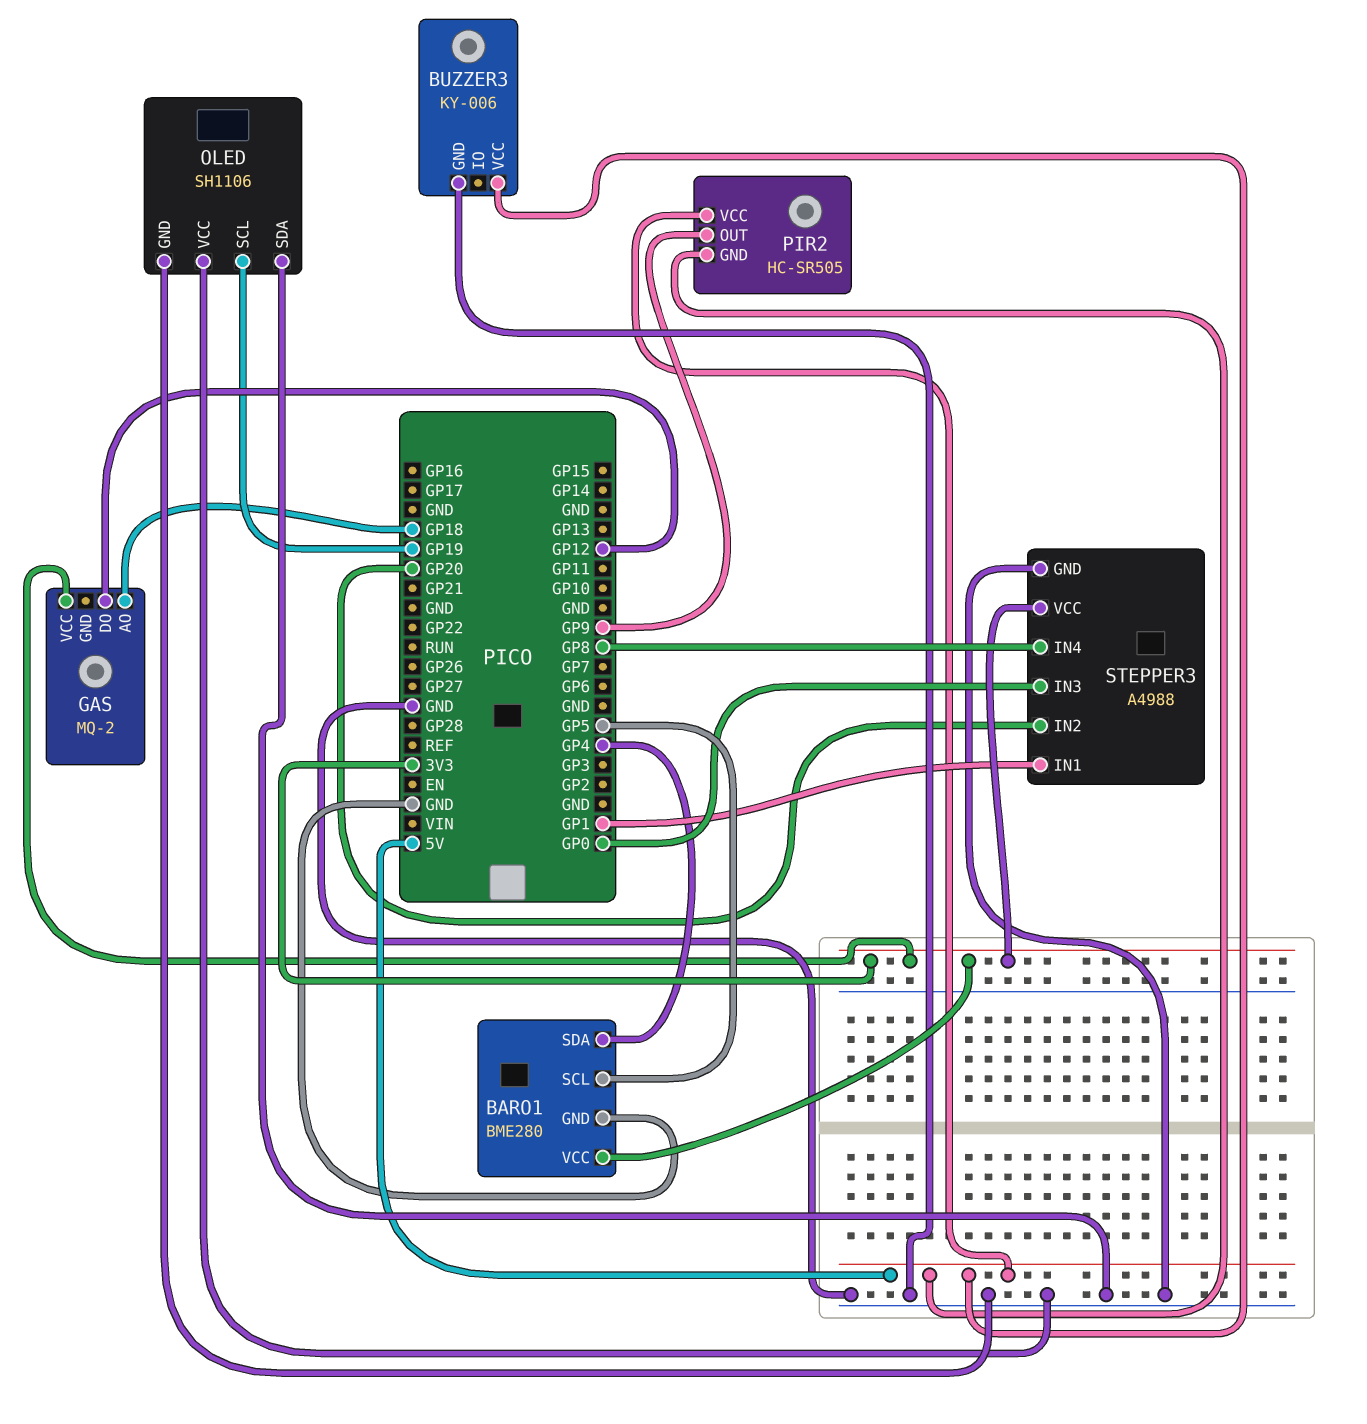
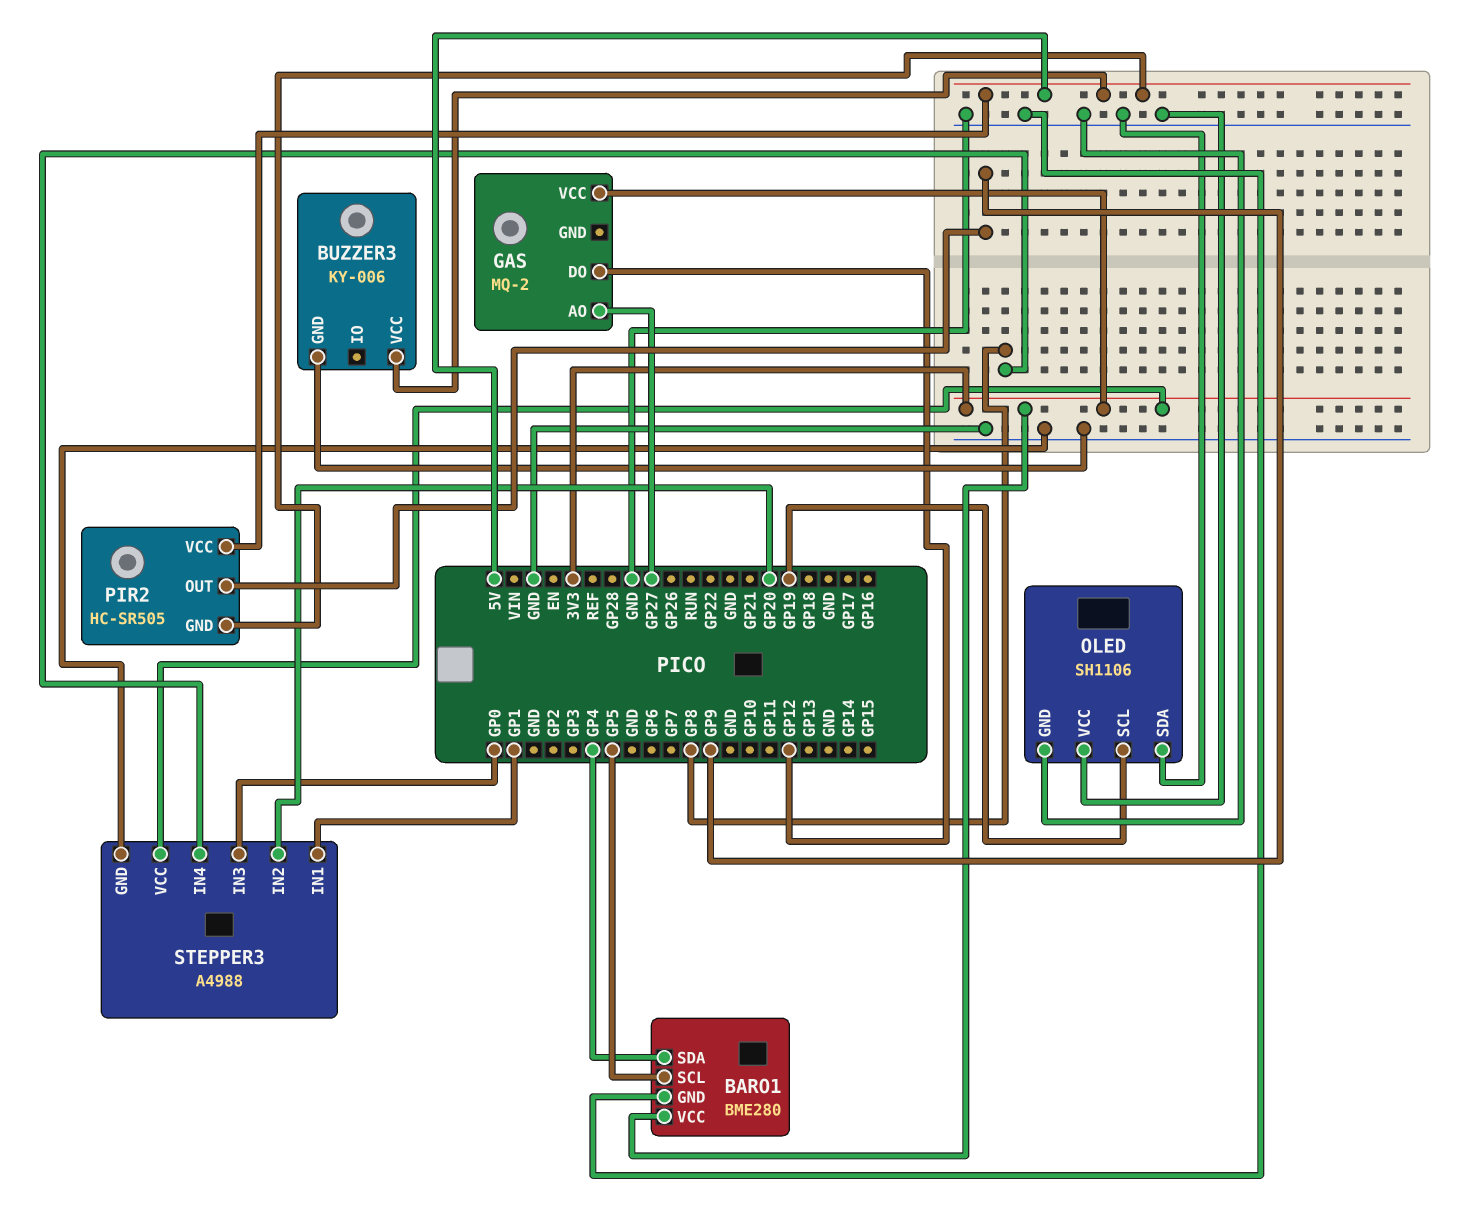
GAS pin AO: GP18 -> GP27

